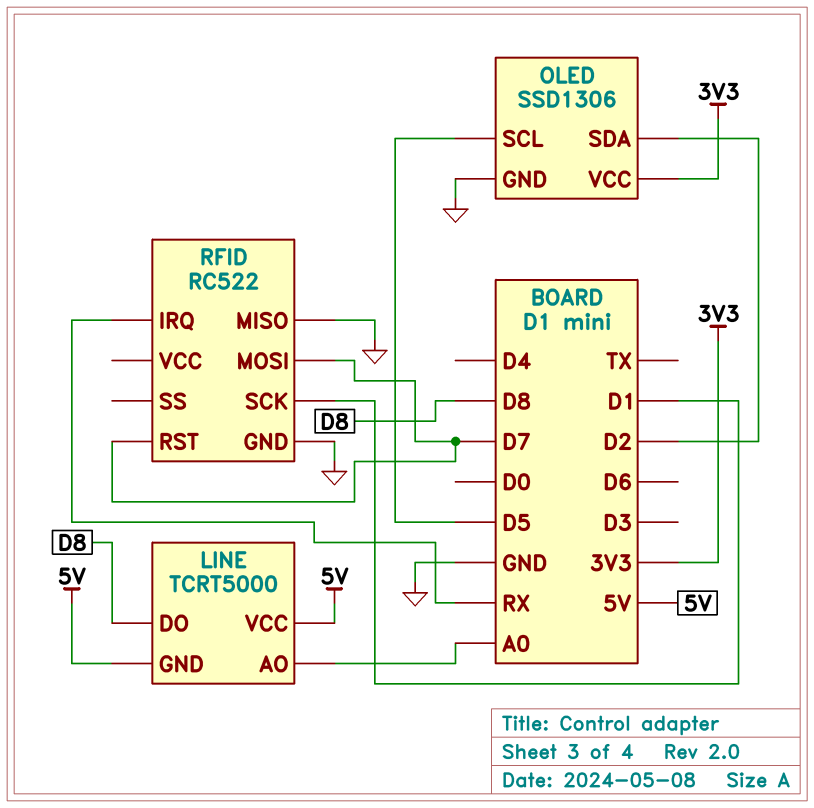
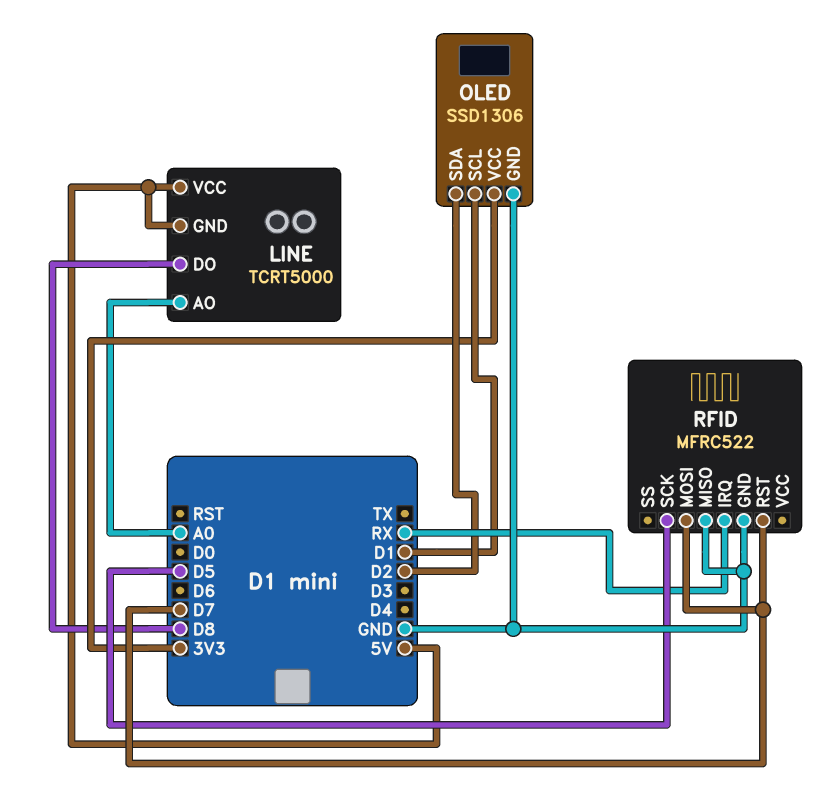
OLED pin SCL: D5 -> D1
RFID: RC522 -> MFRC522
RFID pin SCK: D1 -> D5

